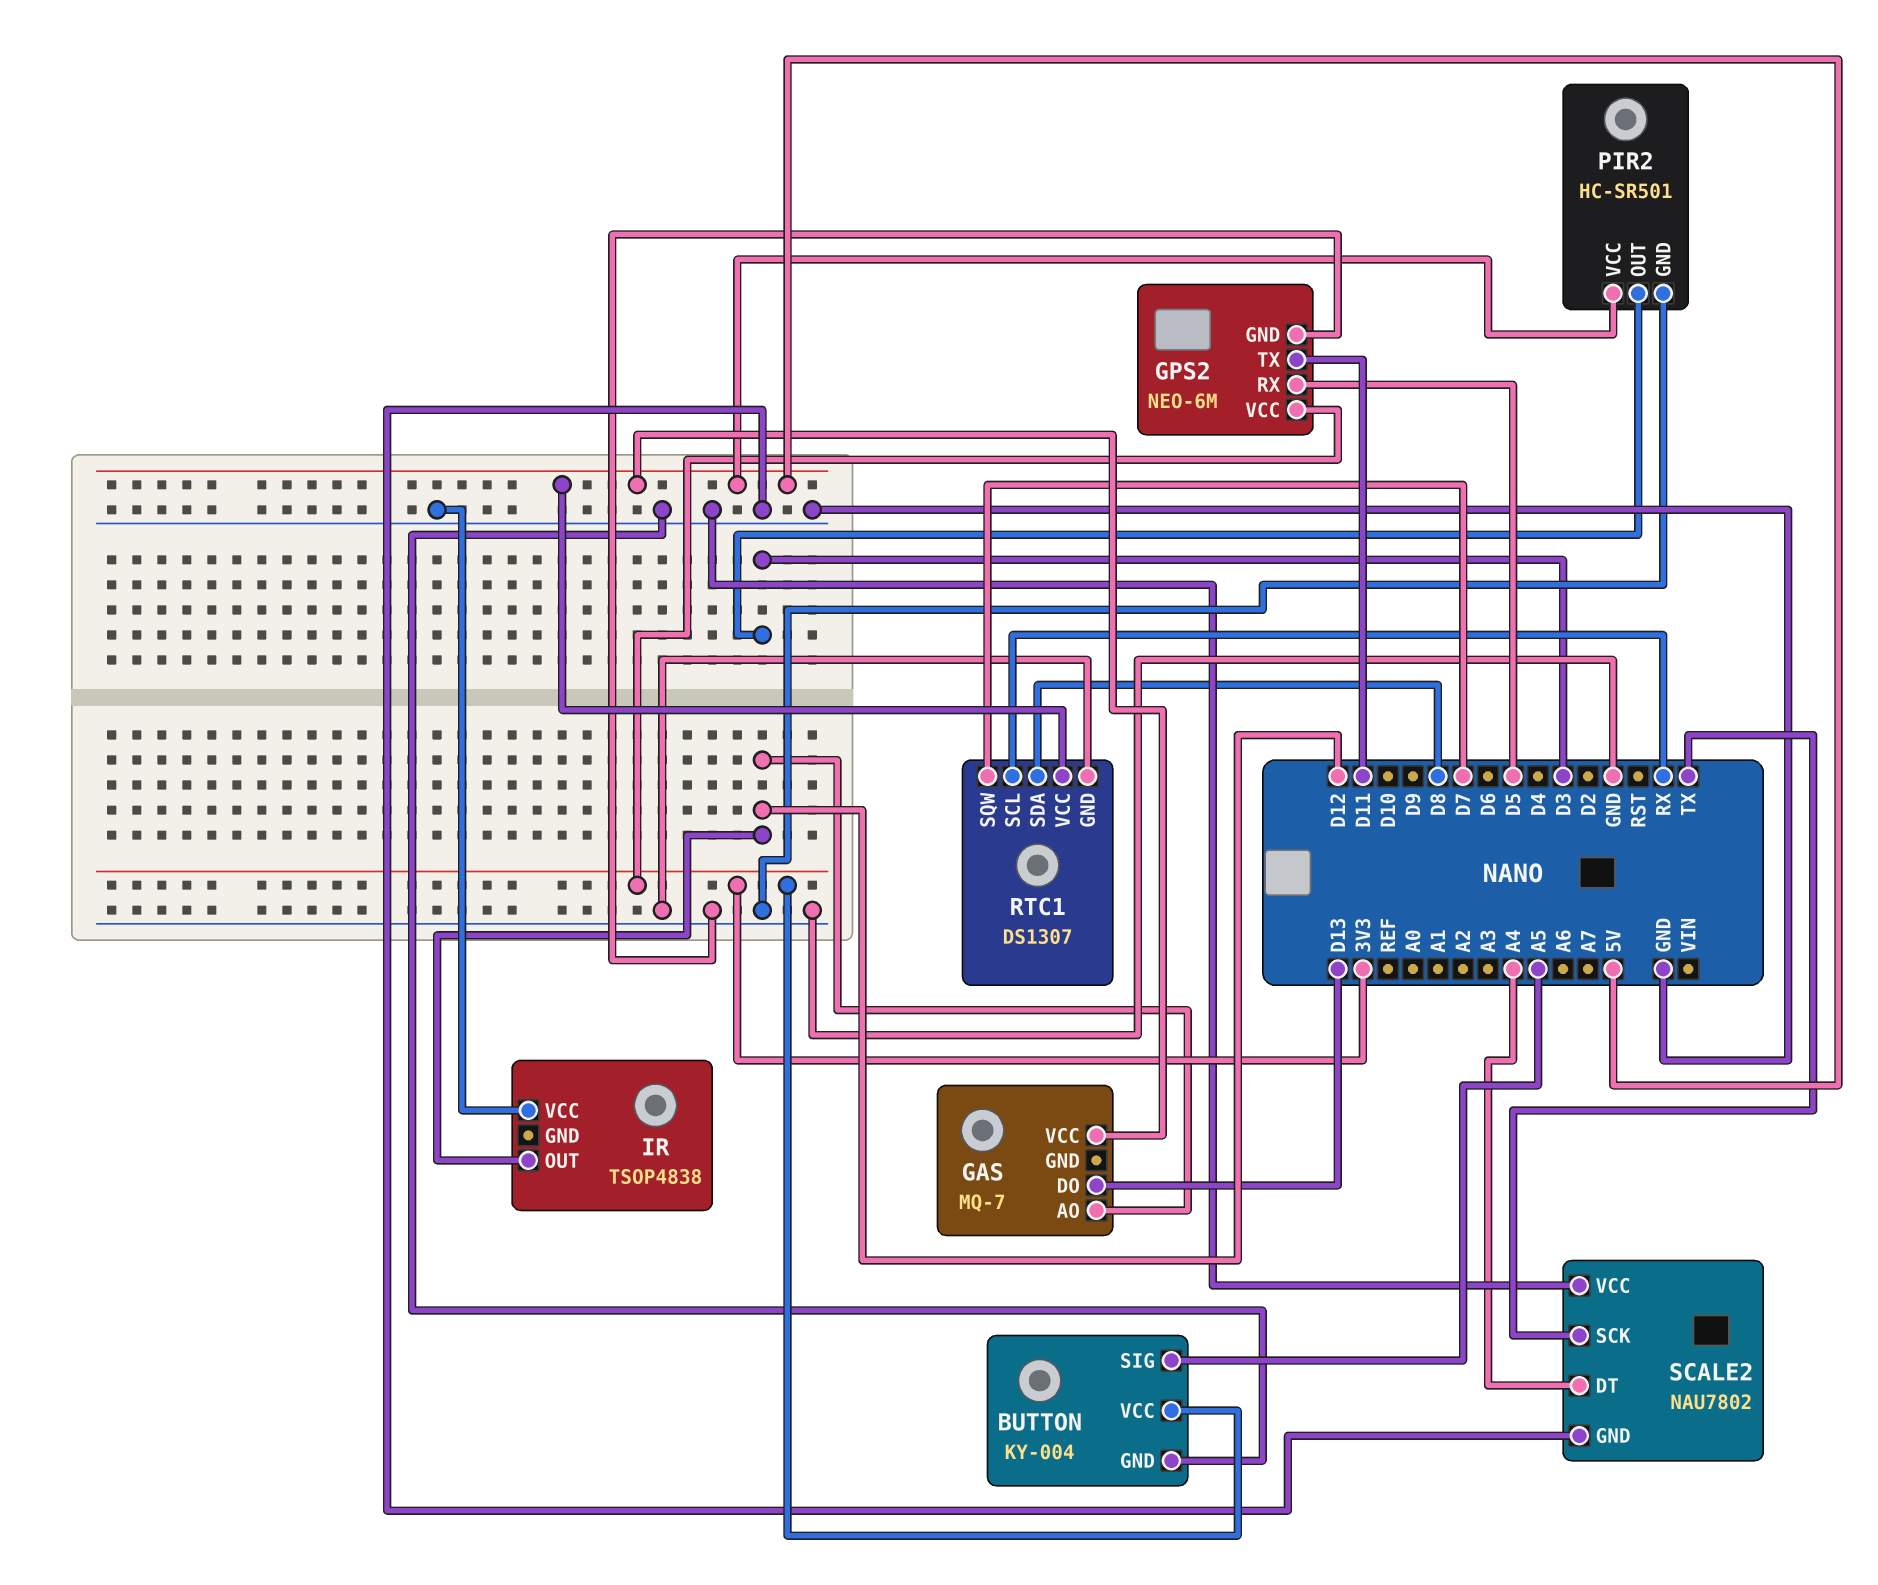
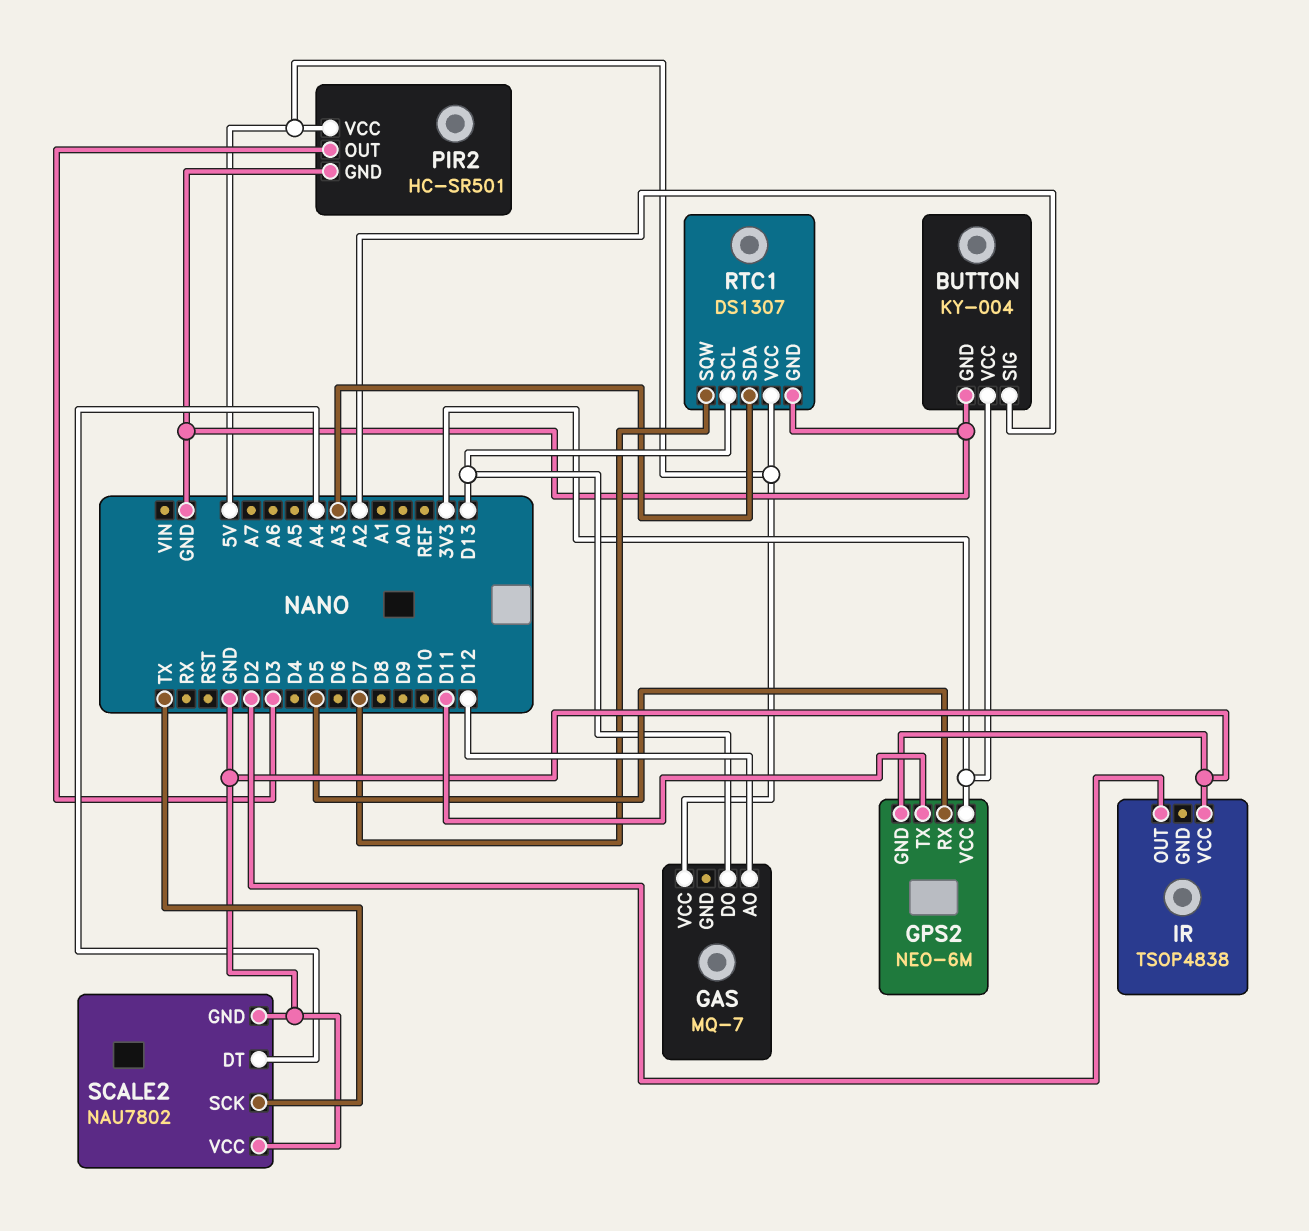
BUTTON pin SIG: A5 -> A2
IR pin OUT: D12 -> D2
RTC1 pin SCL: RX -> D13
RTC1 pin SDA: D8 -> A3

